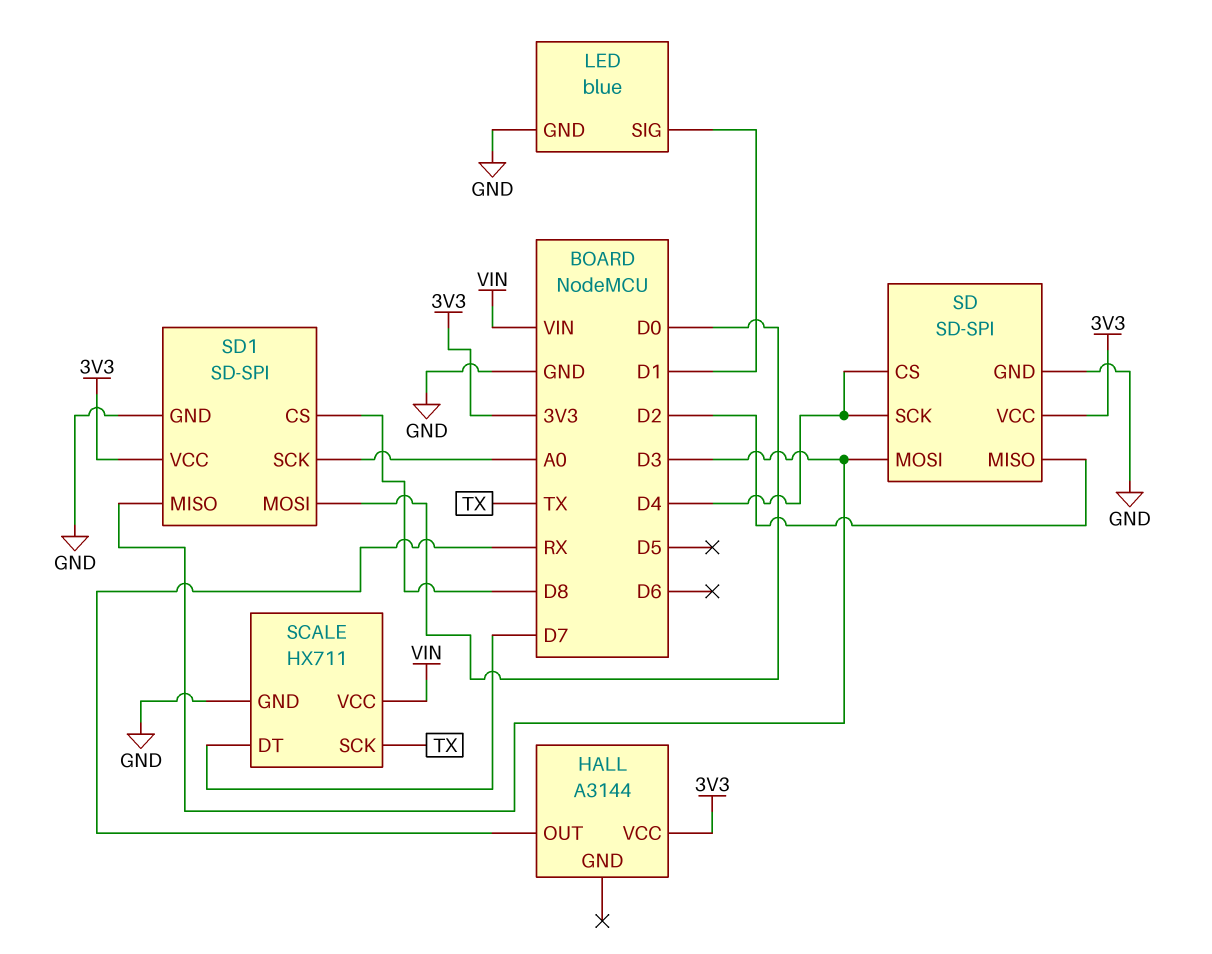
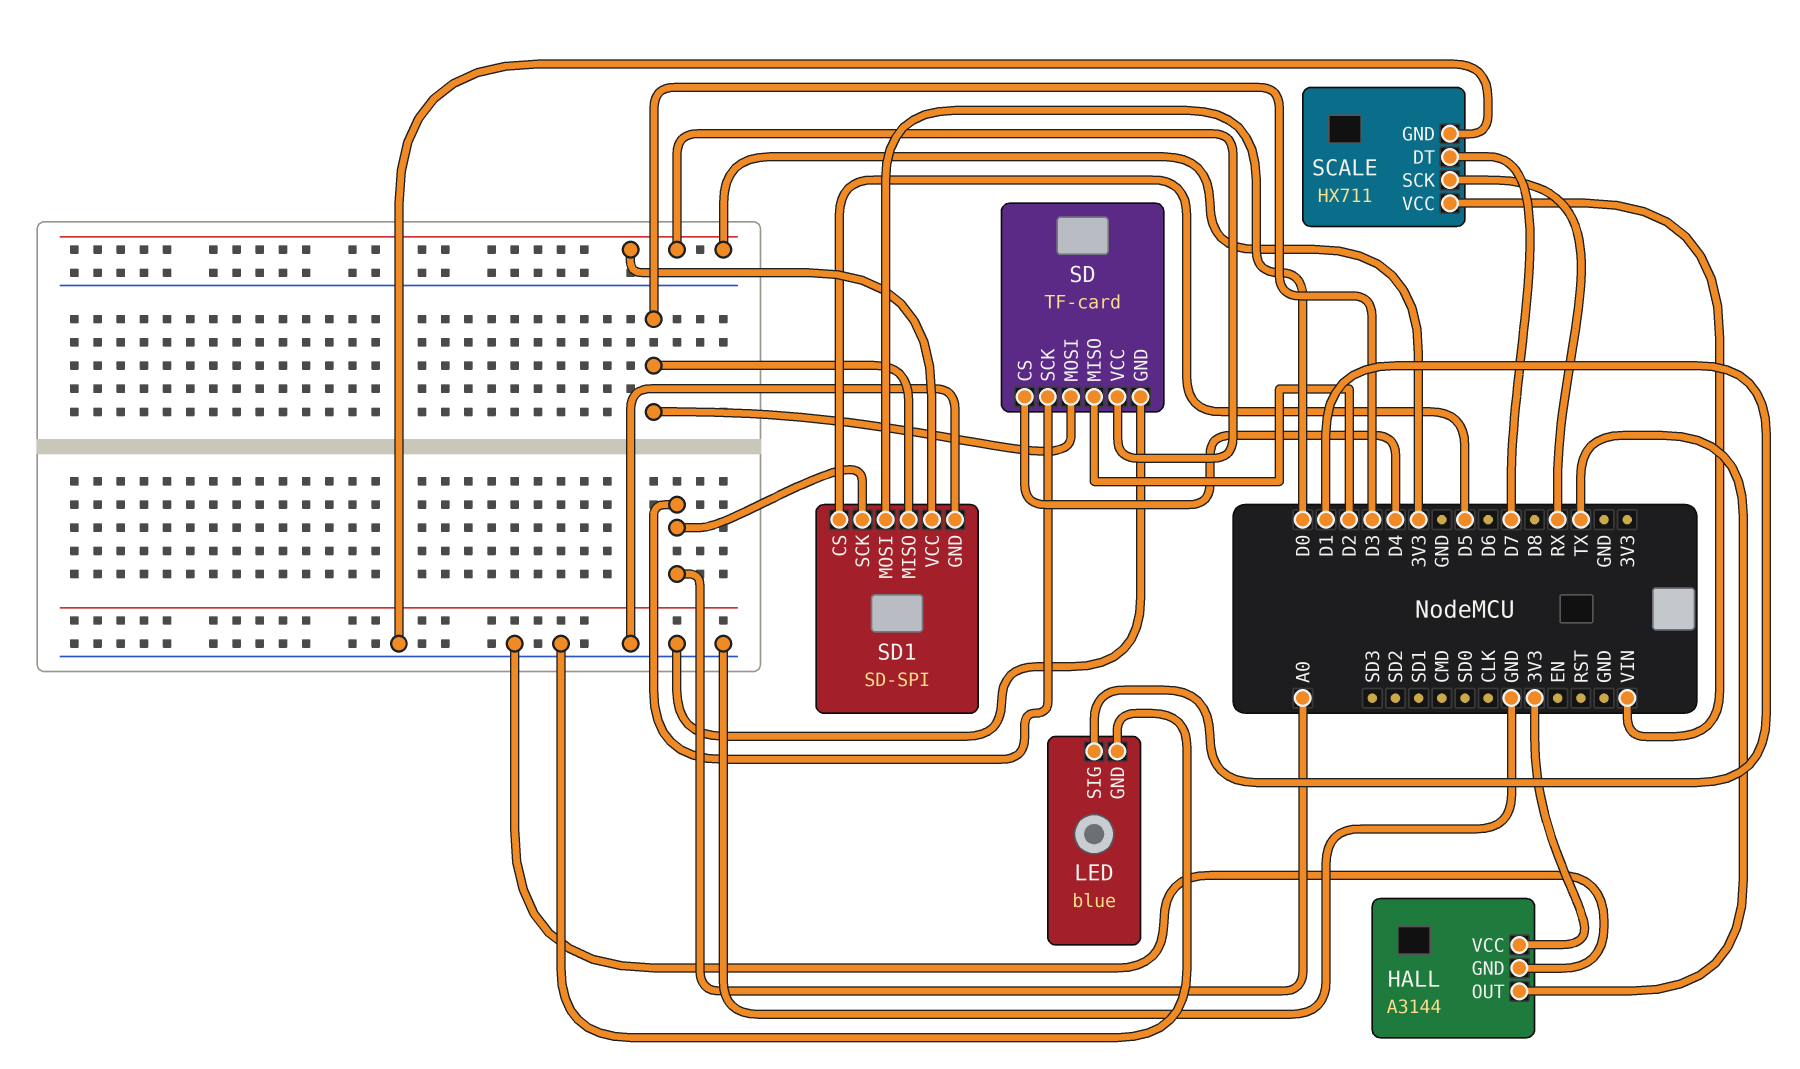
HALL pin GND: none -> GND
HALL pin OUT: RX -> TX
SCALE pin SCK: TX -> RX
SD: SD-SPI -> TF-card
SD pin SCK: D4 -> A0
SD1 pin CS: D8 -> D5

